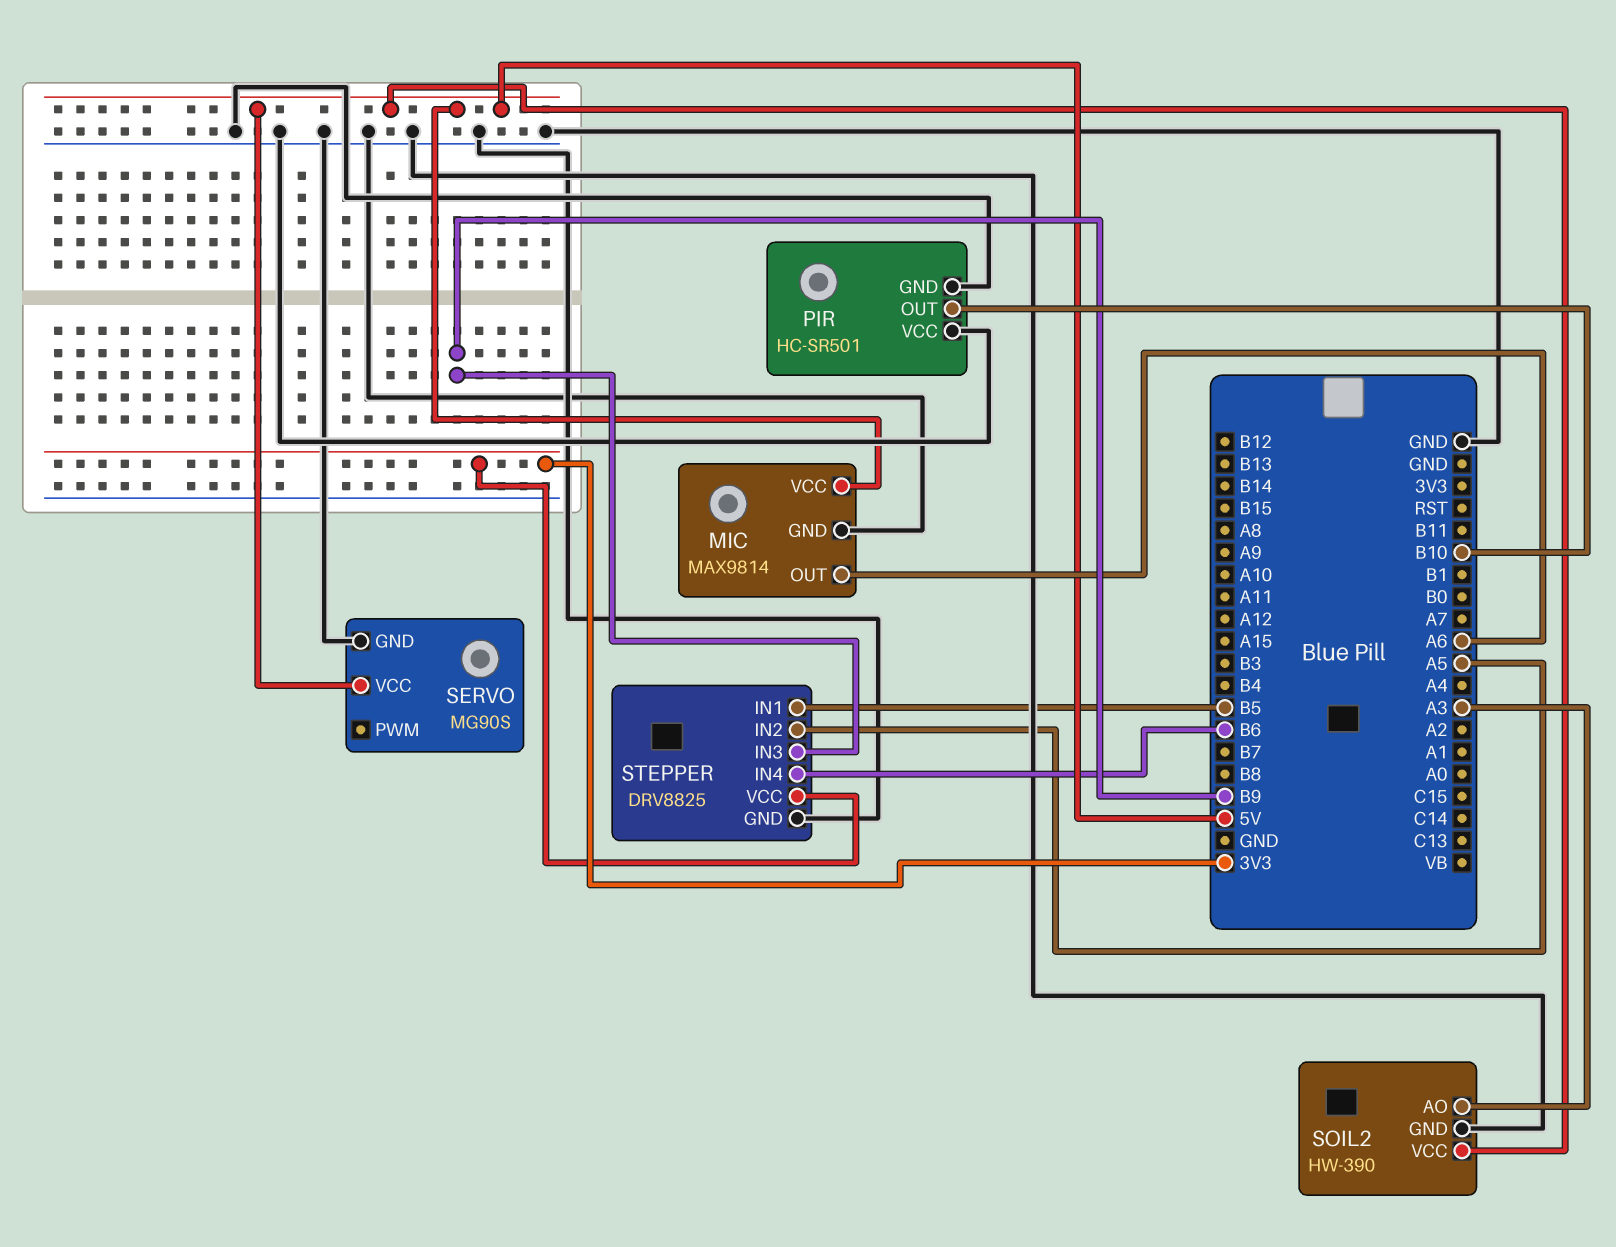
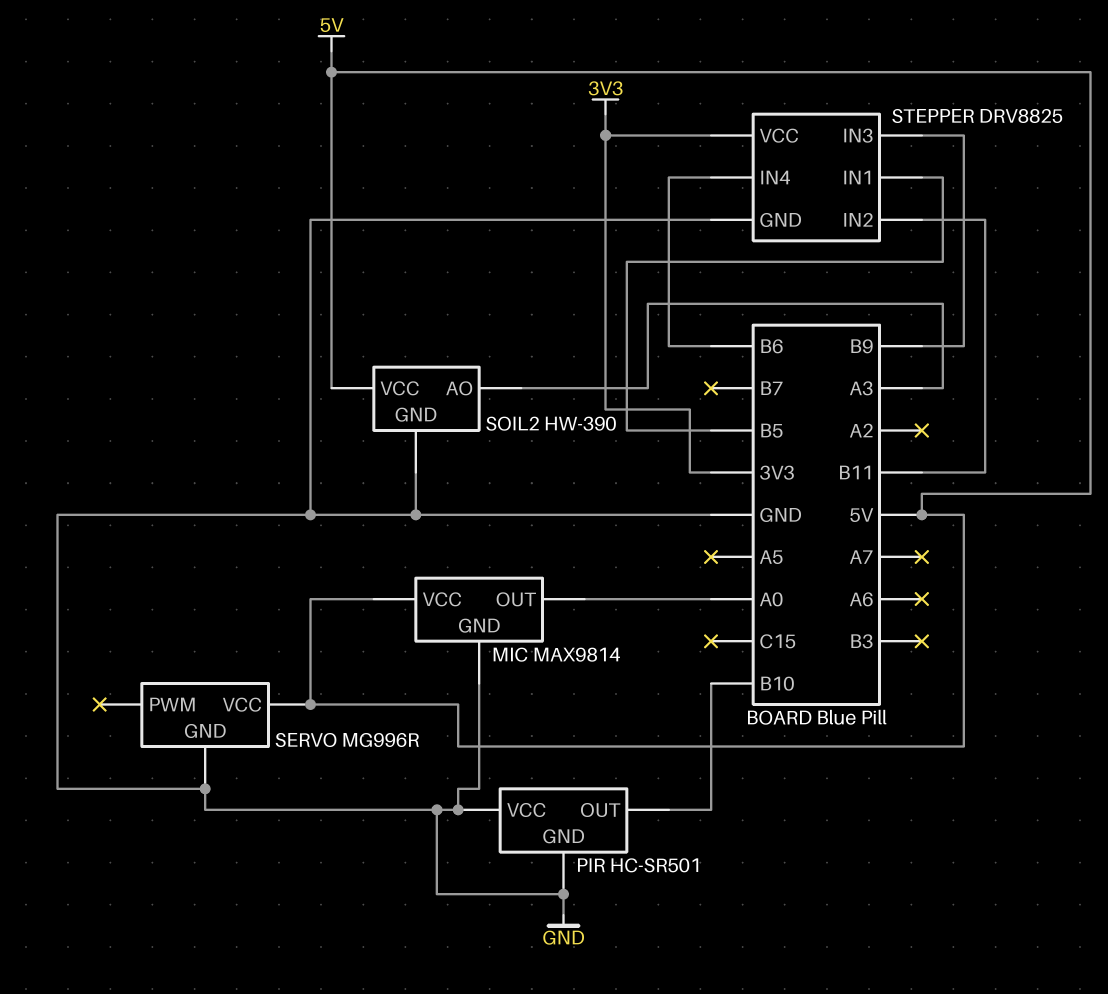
MIC pin OUT: A6 -> A0
SERVO: MG90S -> MG996R
STEPPER pin IN2: A5 -> B11

